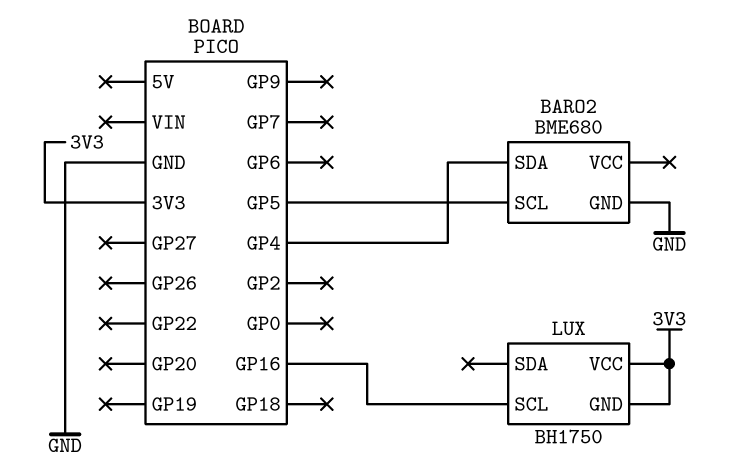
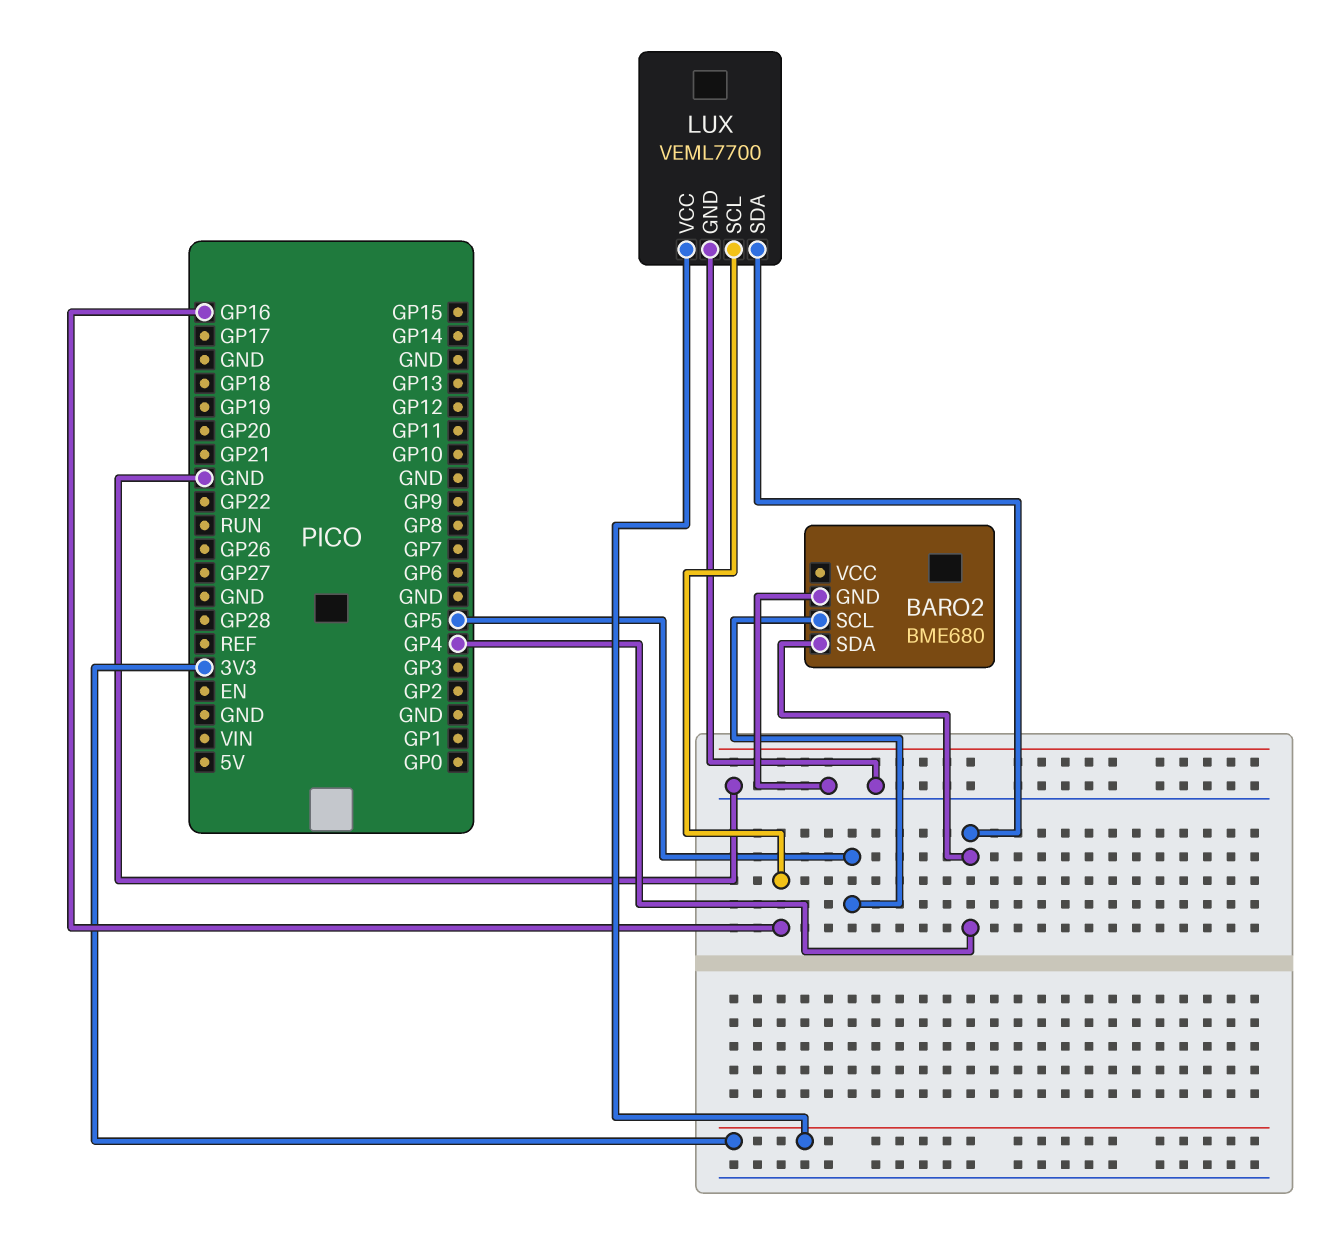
LUX: BH1750 -> VEML7700
LUX pin GND: 3V3 -> GND
LUX pin SDA: none -> GP4

